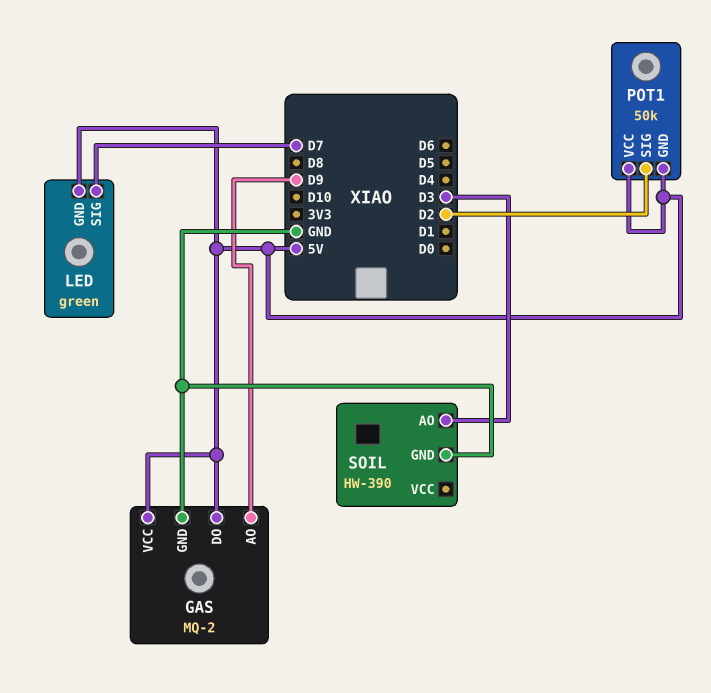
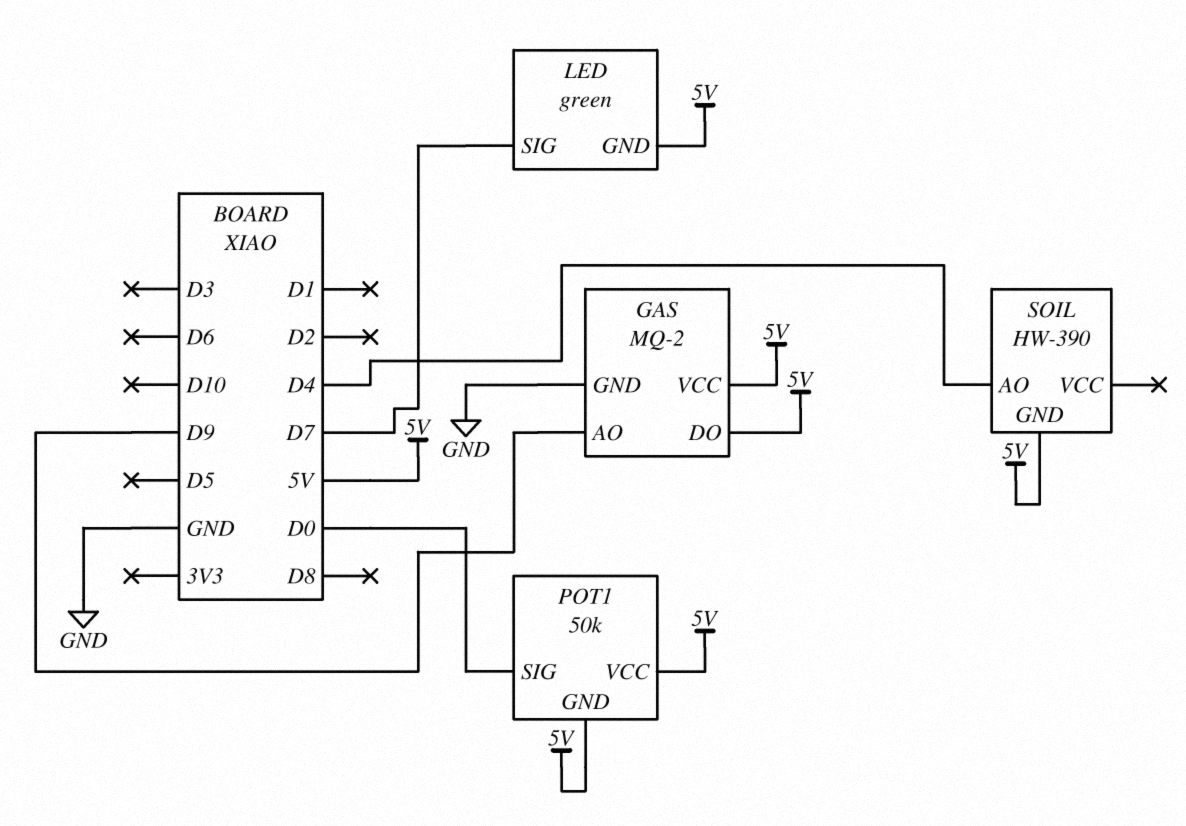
POT1 pin SIG: D2 -> D0
SOIL pin AO: D3 -> D4
SOIL pin GND: GND -> 5V

